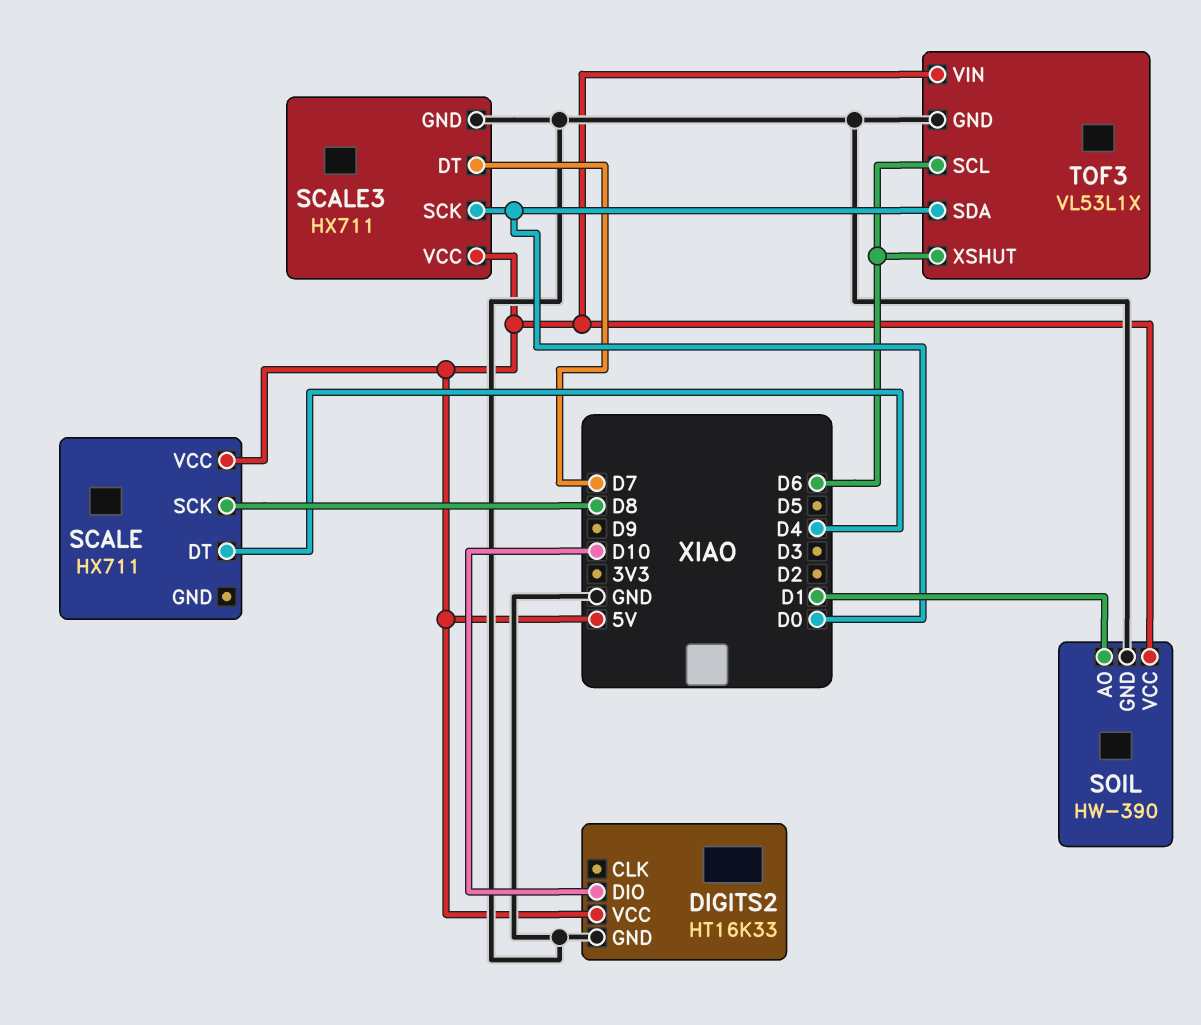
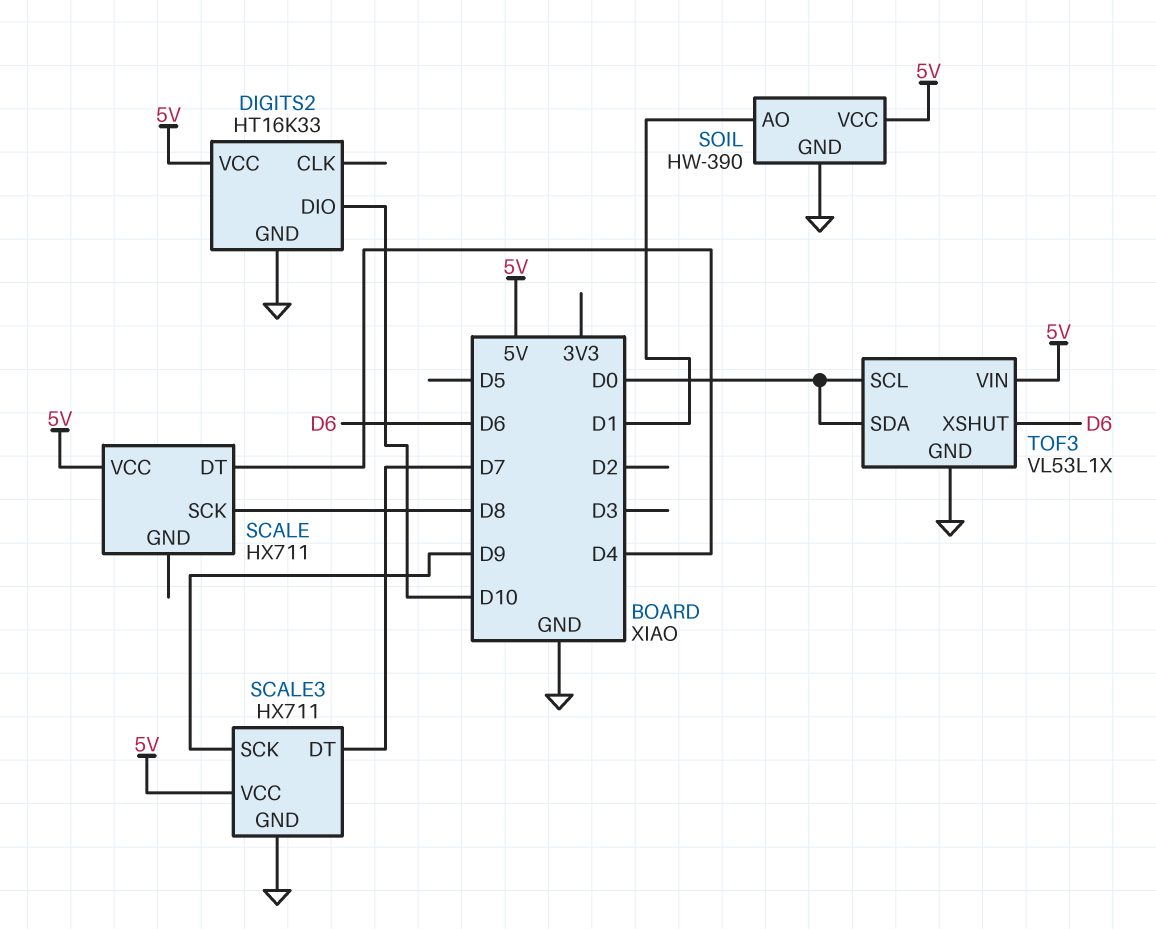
SCALE3 pin SCK: D0 -> D9
TOF3 pin SCL: D6 -> D0

